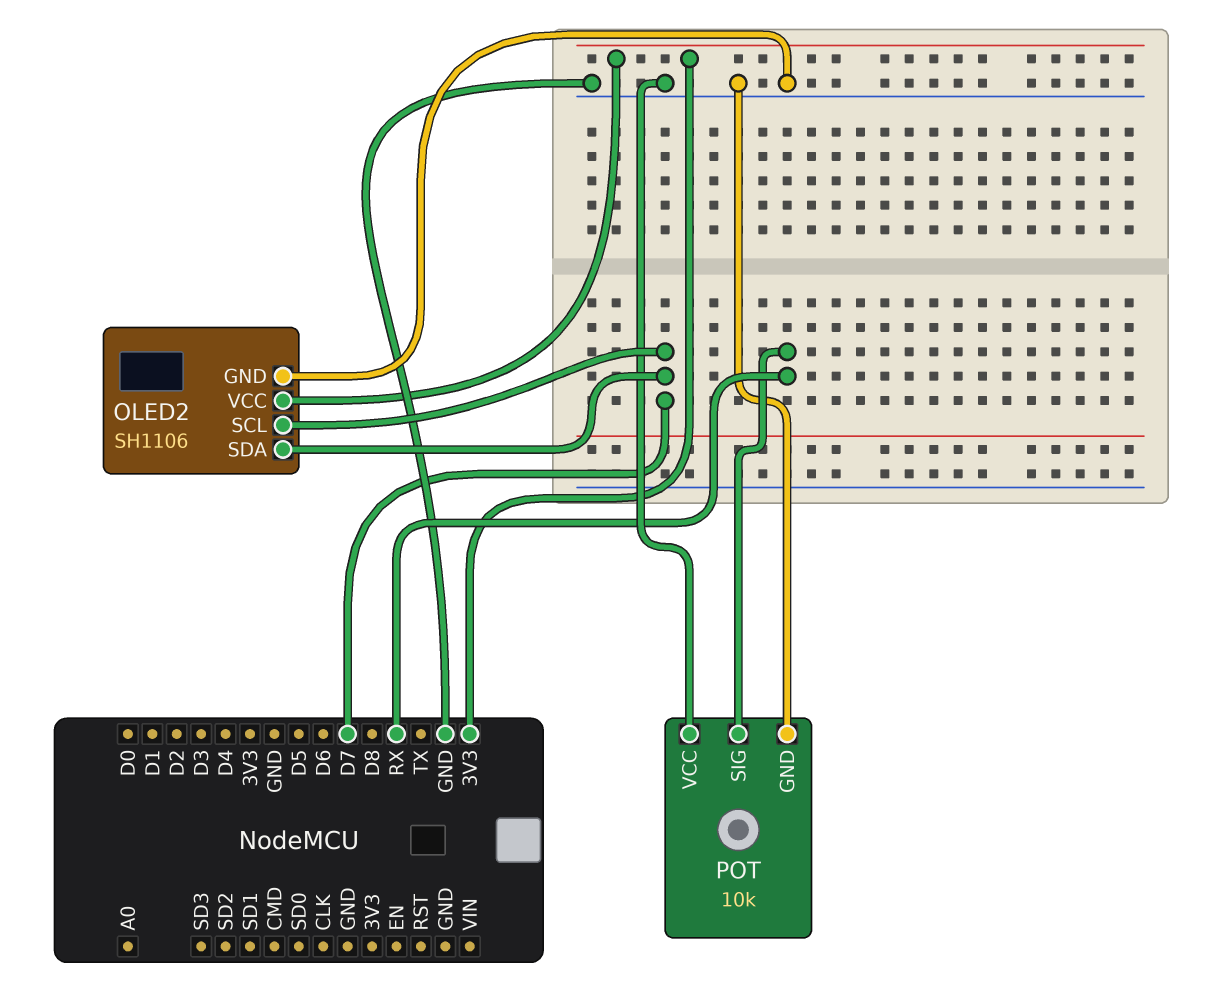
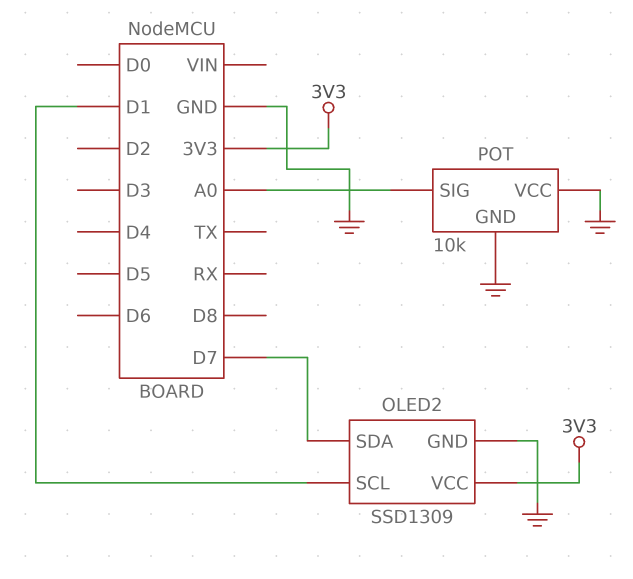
OLED2: SH1106 -> SSD1309
OLED2 pin SCL: D7 -> D1
POT pin SIG: RX -> A0

